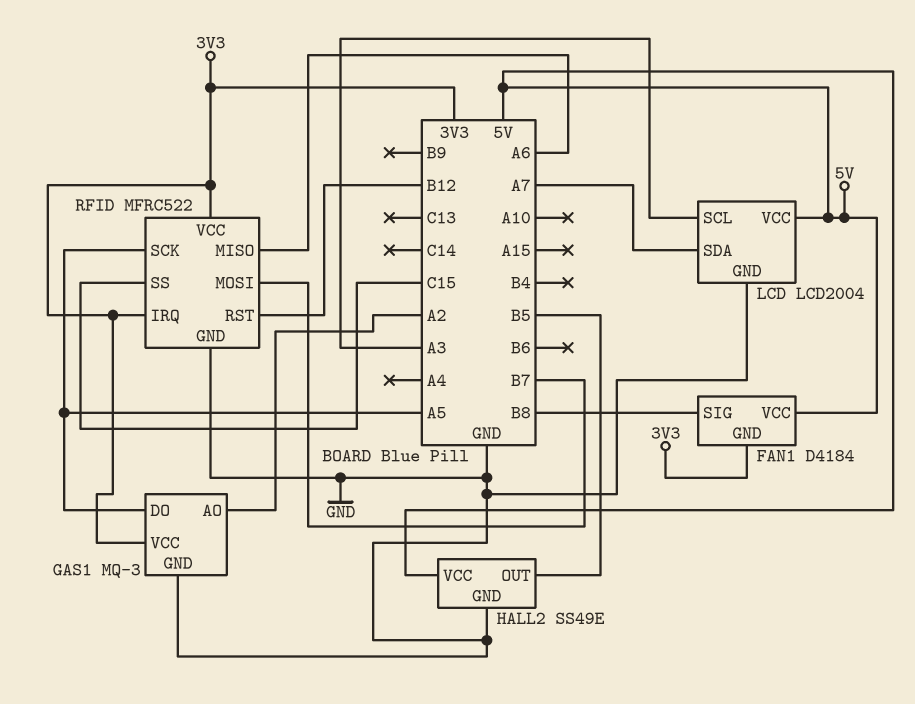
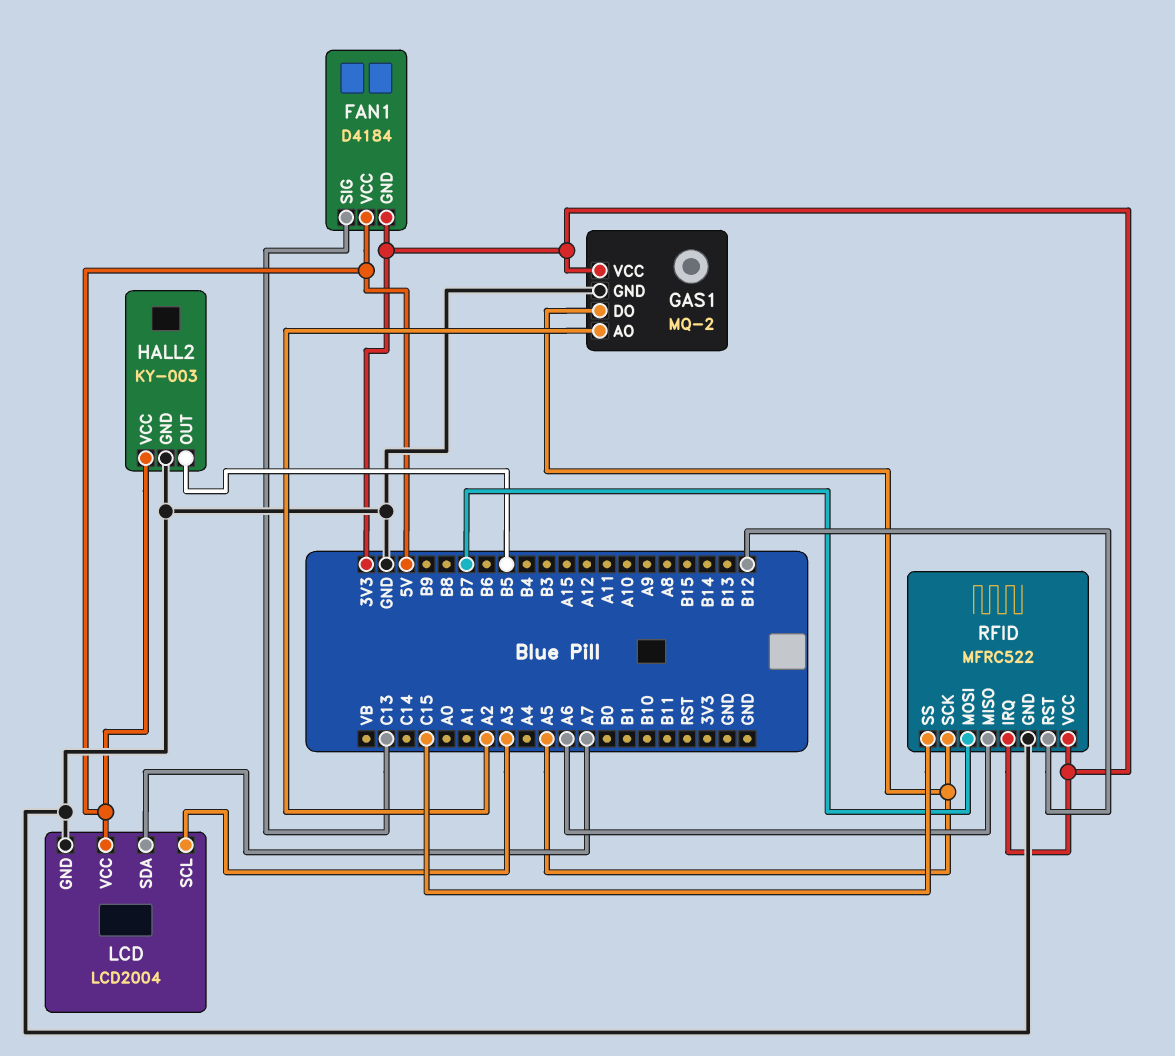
FAN1 pin SIG: B8 -> C13
GAS1: MQ-3 -> MQ-2
HALL2: SS49E -> KY-003

